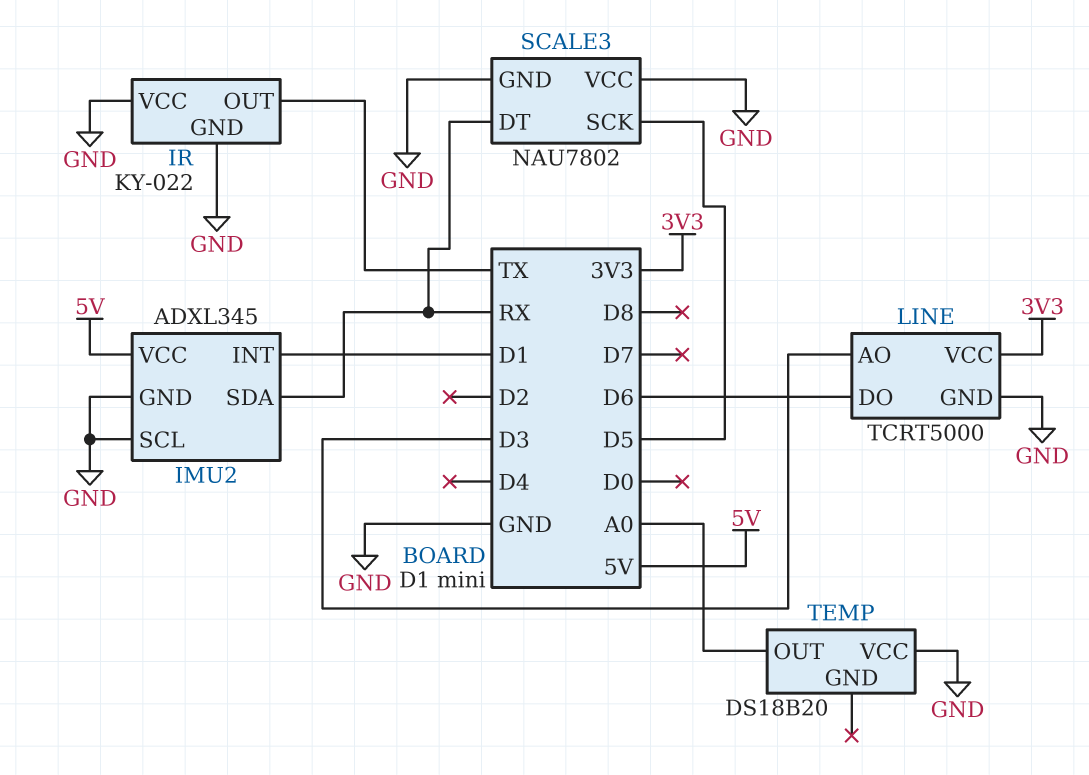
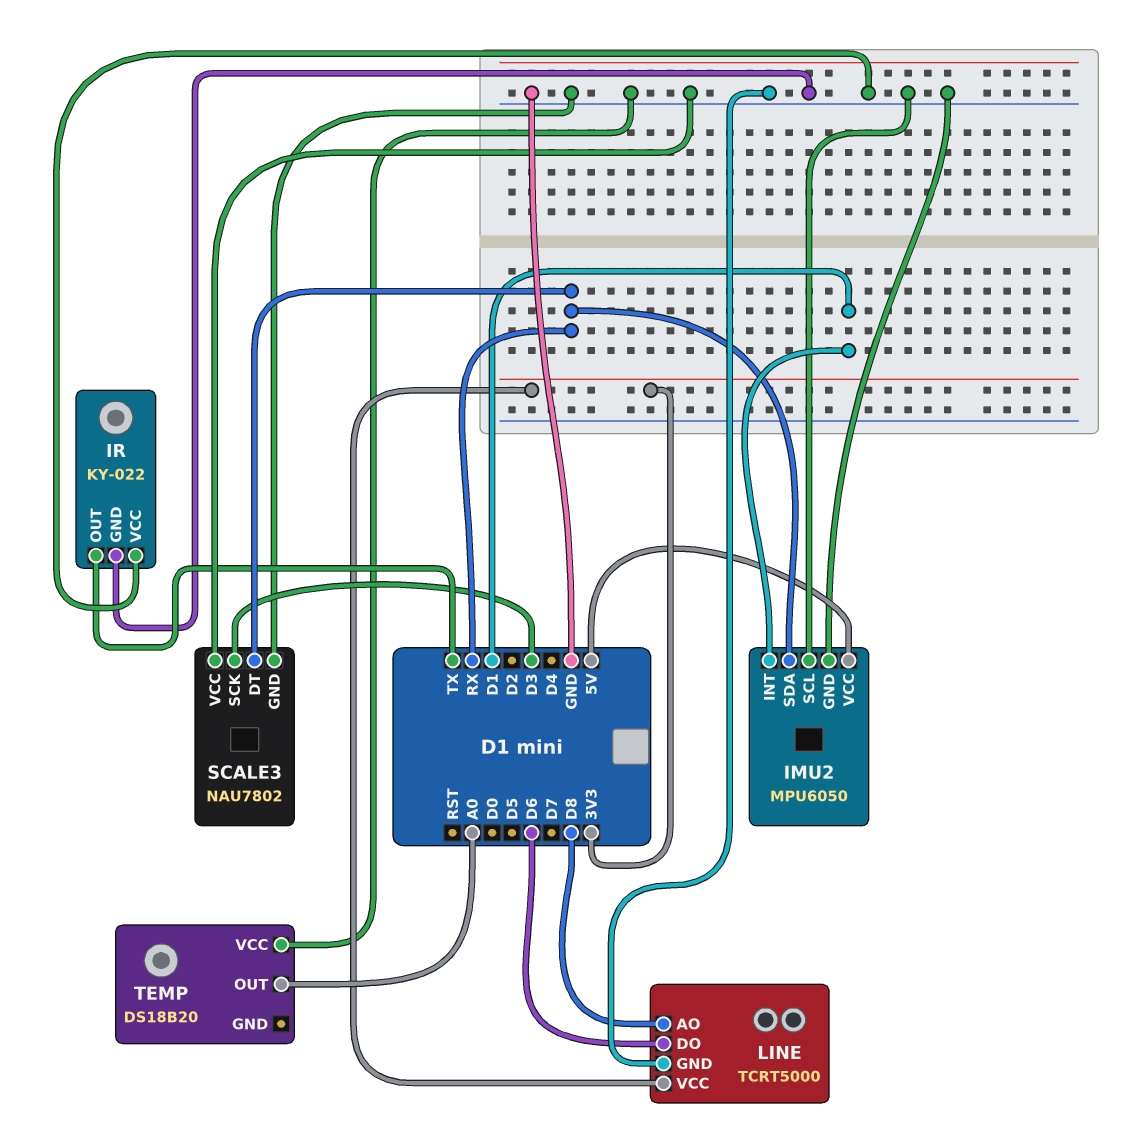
IMU2: ADXL345 -> MPU6050
LINE pin AO: D3 -> D8
SCALE3 pin SCK: D5 -> D3

